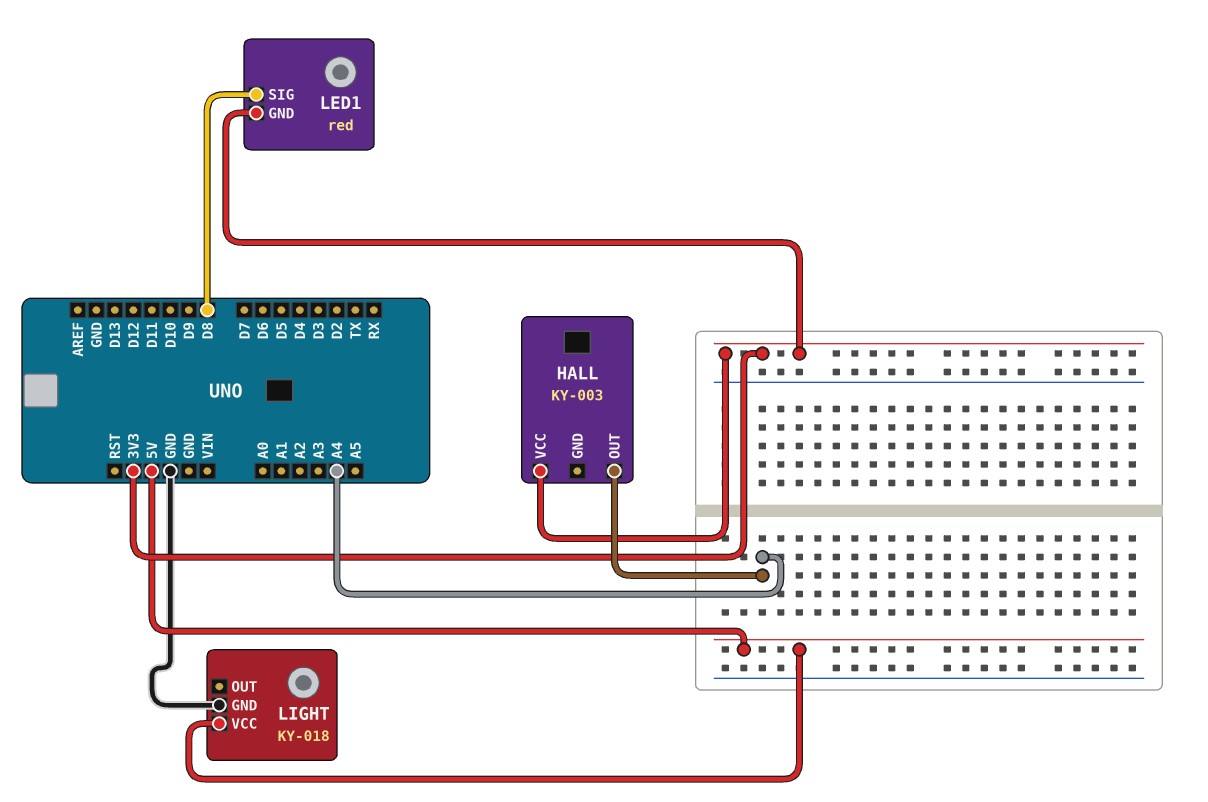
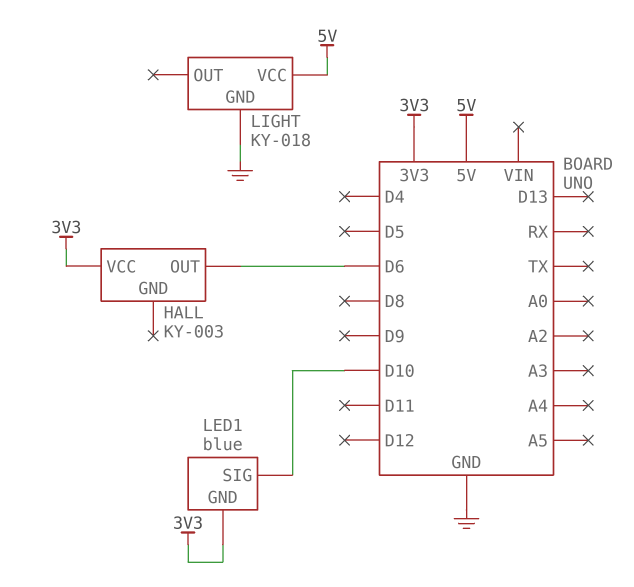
HALL pin OUT: A4 -> D6
LED1: red -> blue
LED1 pin SIG: D8 -> D10

